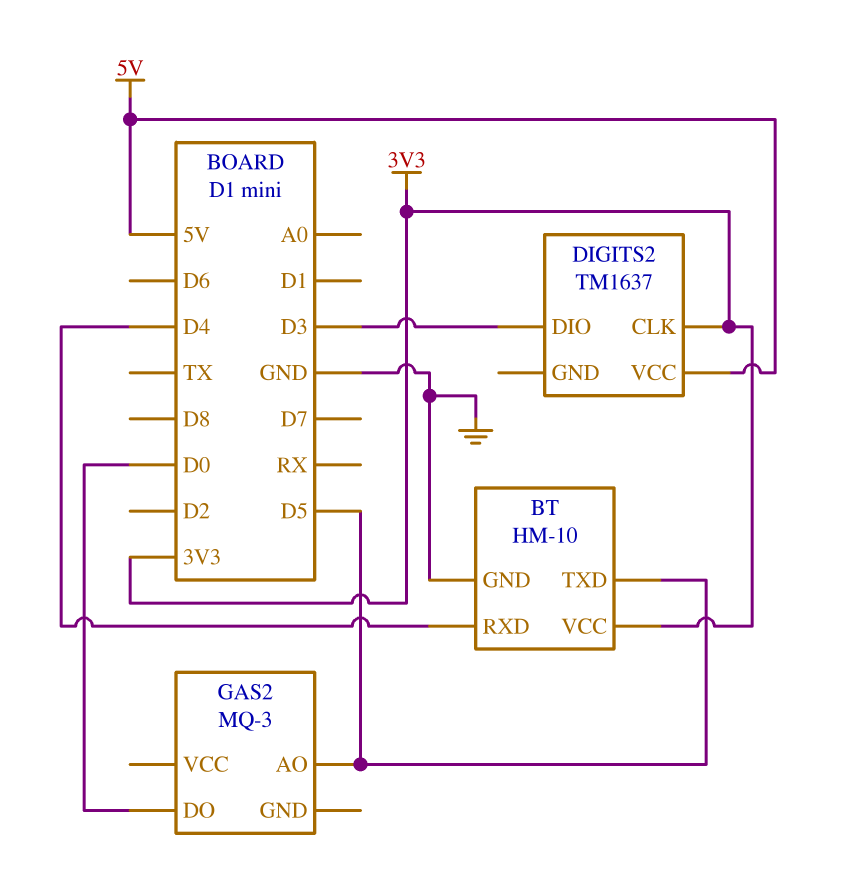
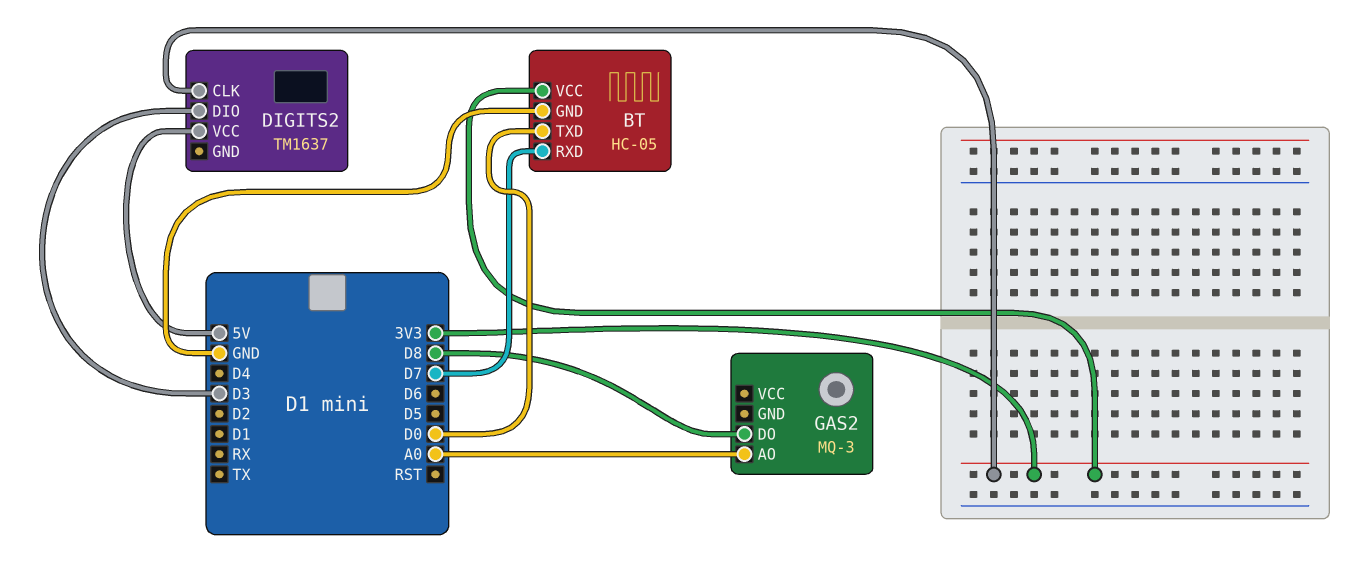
BT: HM-10 -> HC-05
BT pin RXD: D4 -> D7
BT pin TXD: D5 -> D0
GAS2 pin AO: D5 -> A0
GAS2 pin DO: D0 -> D8

